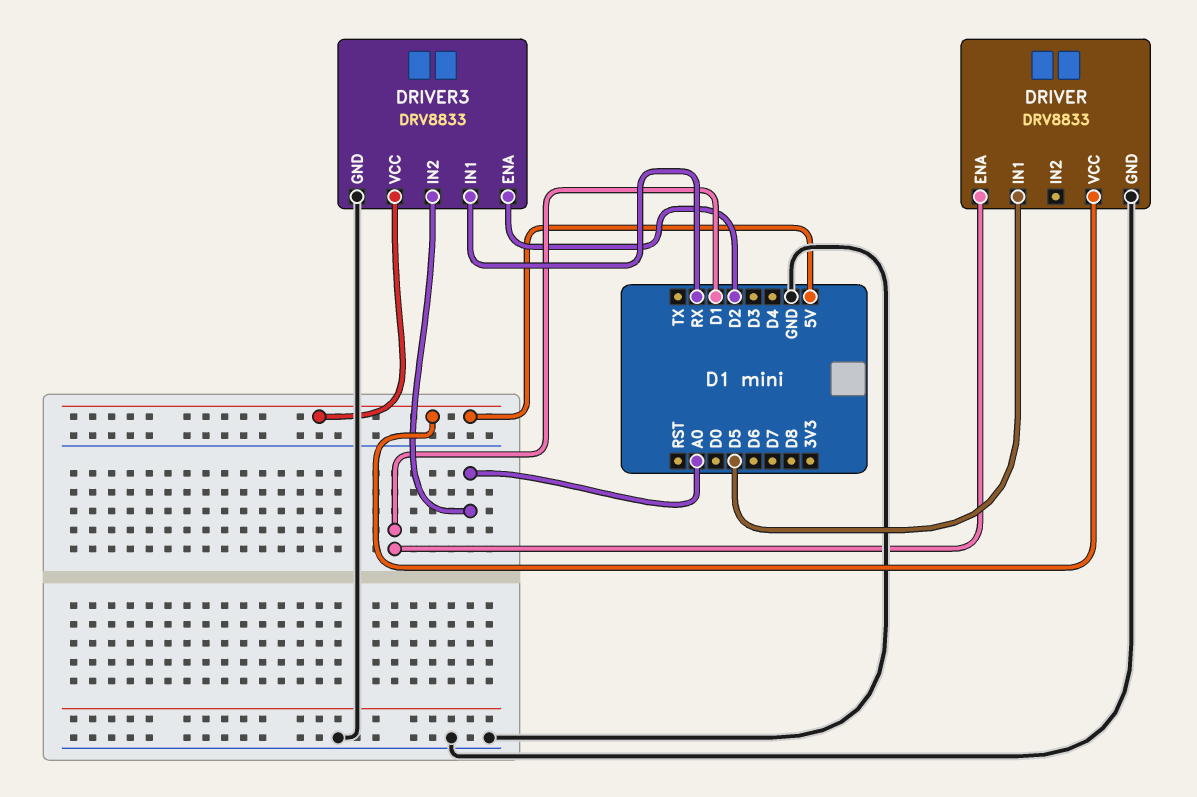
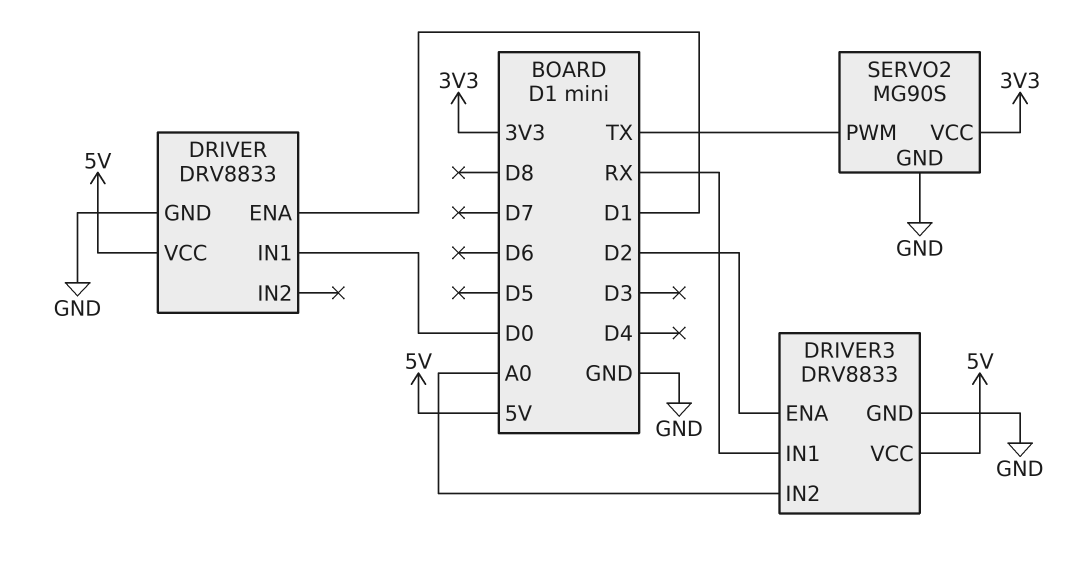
DRIVER pin IN1: D5 -> D0
SERVO2: none -> MG90S
SERVO2 pin GND: none -> GND
SERVO2 pin PWM: none -> TX
SERVO2 pin VCC: none -> 3V3

